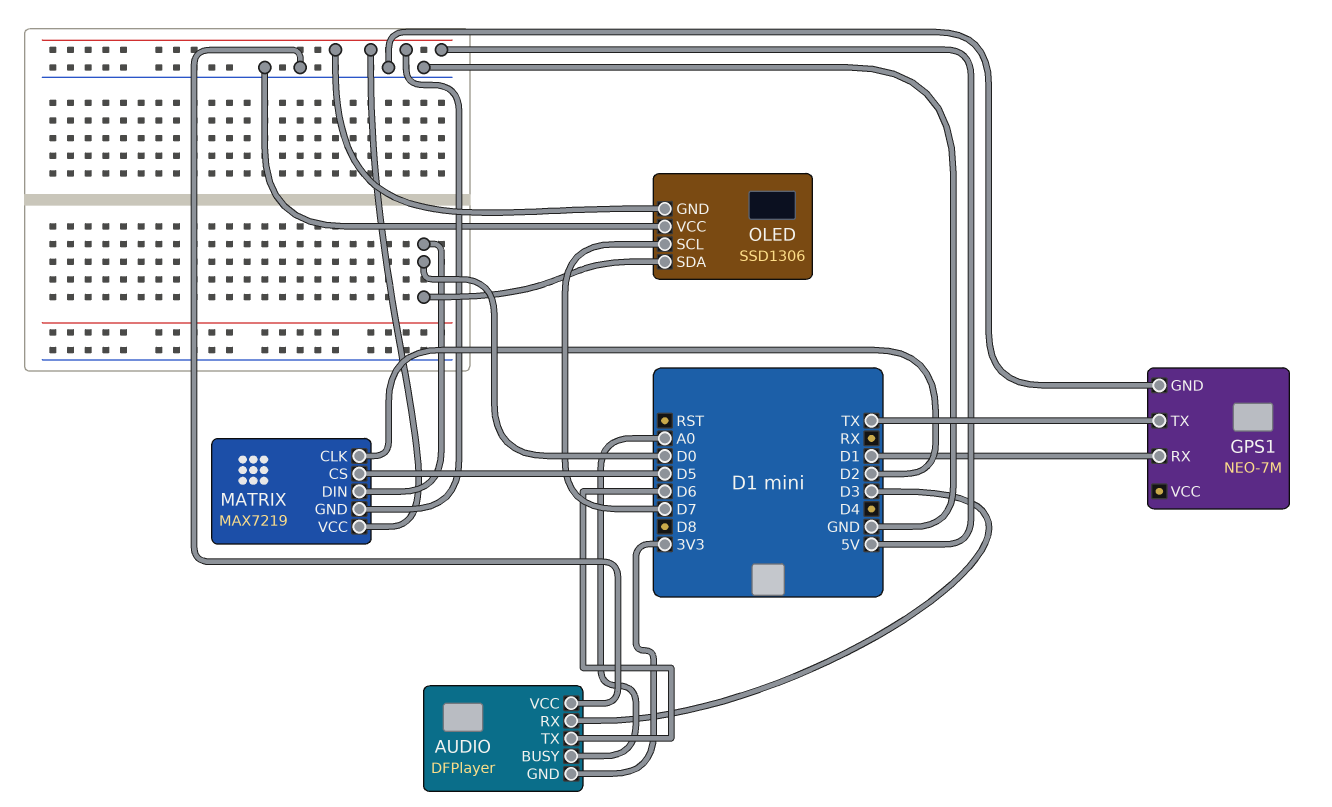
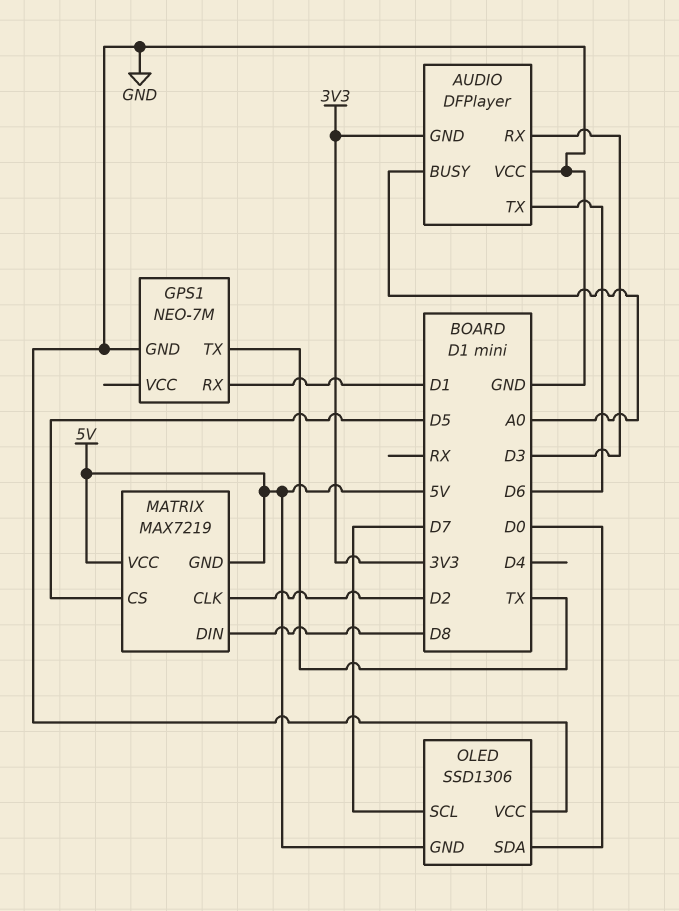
MATRIX pin DIN: D0 -> D8

